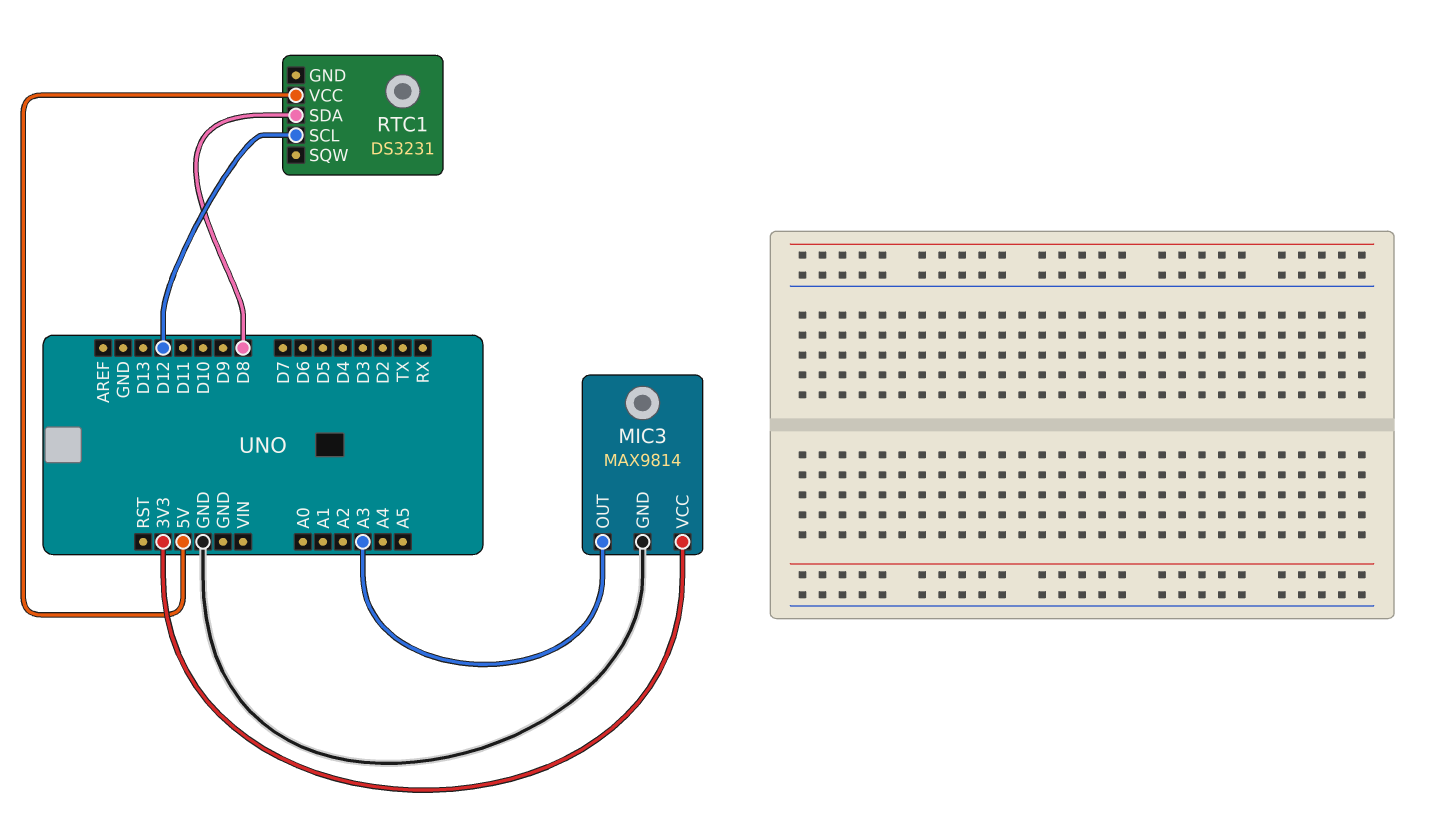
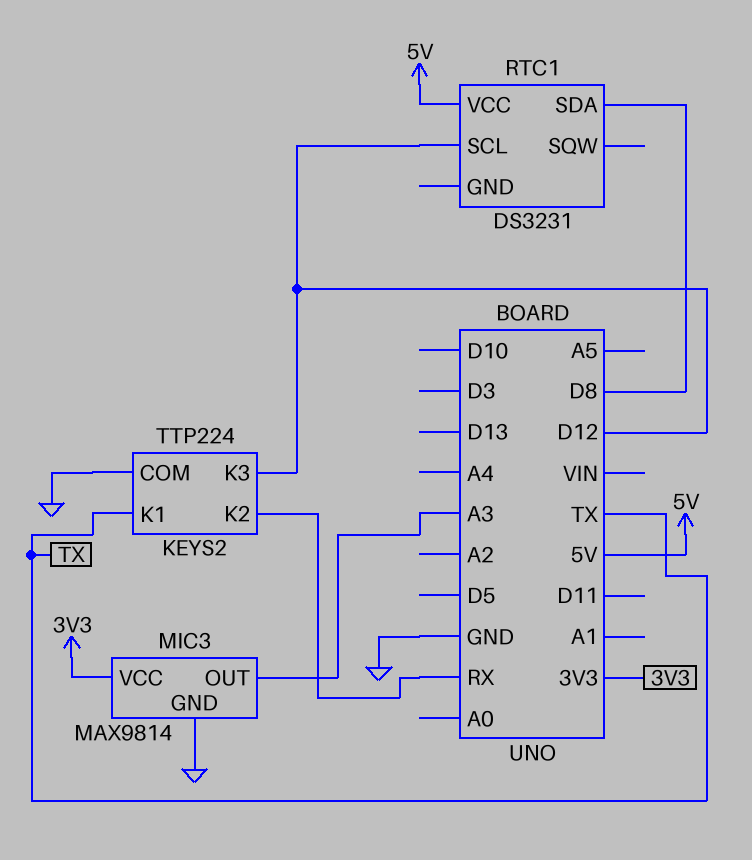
KEYS2: none -> TTP224
KEYS2 pin COM: none -> GND
KEYS2 pin K1: none -> TX
KEYS2 pin K2: none -> RX
KEYS2 pin K3: none -> D12

